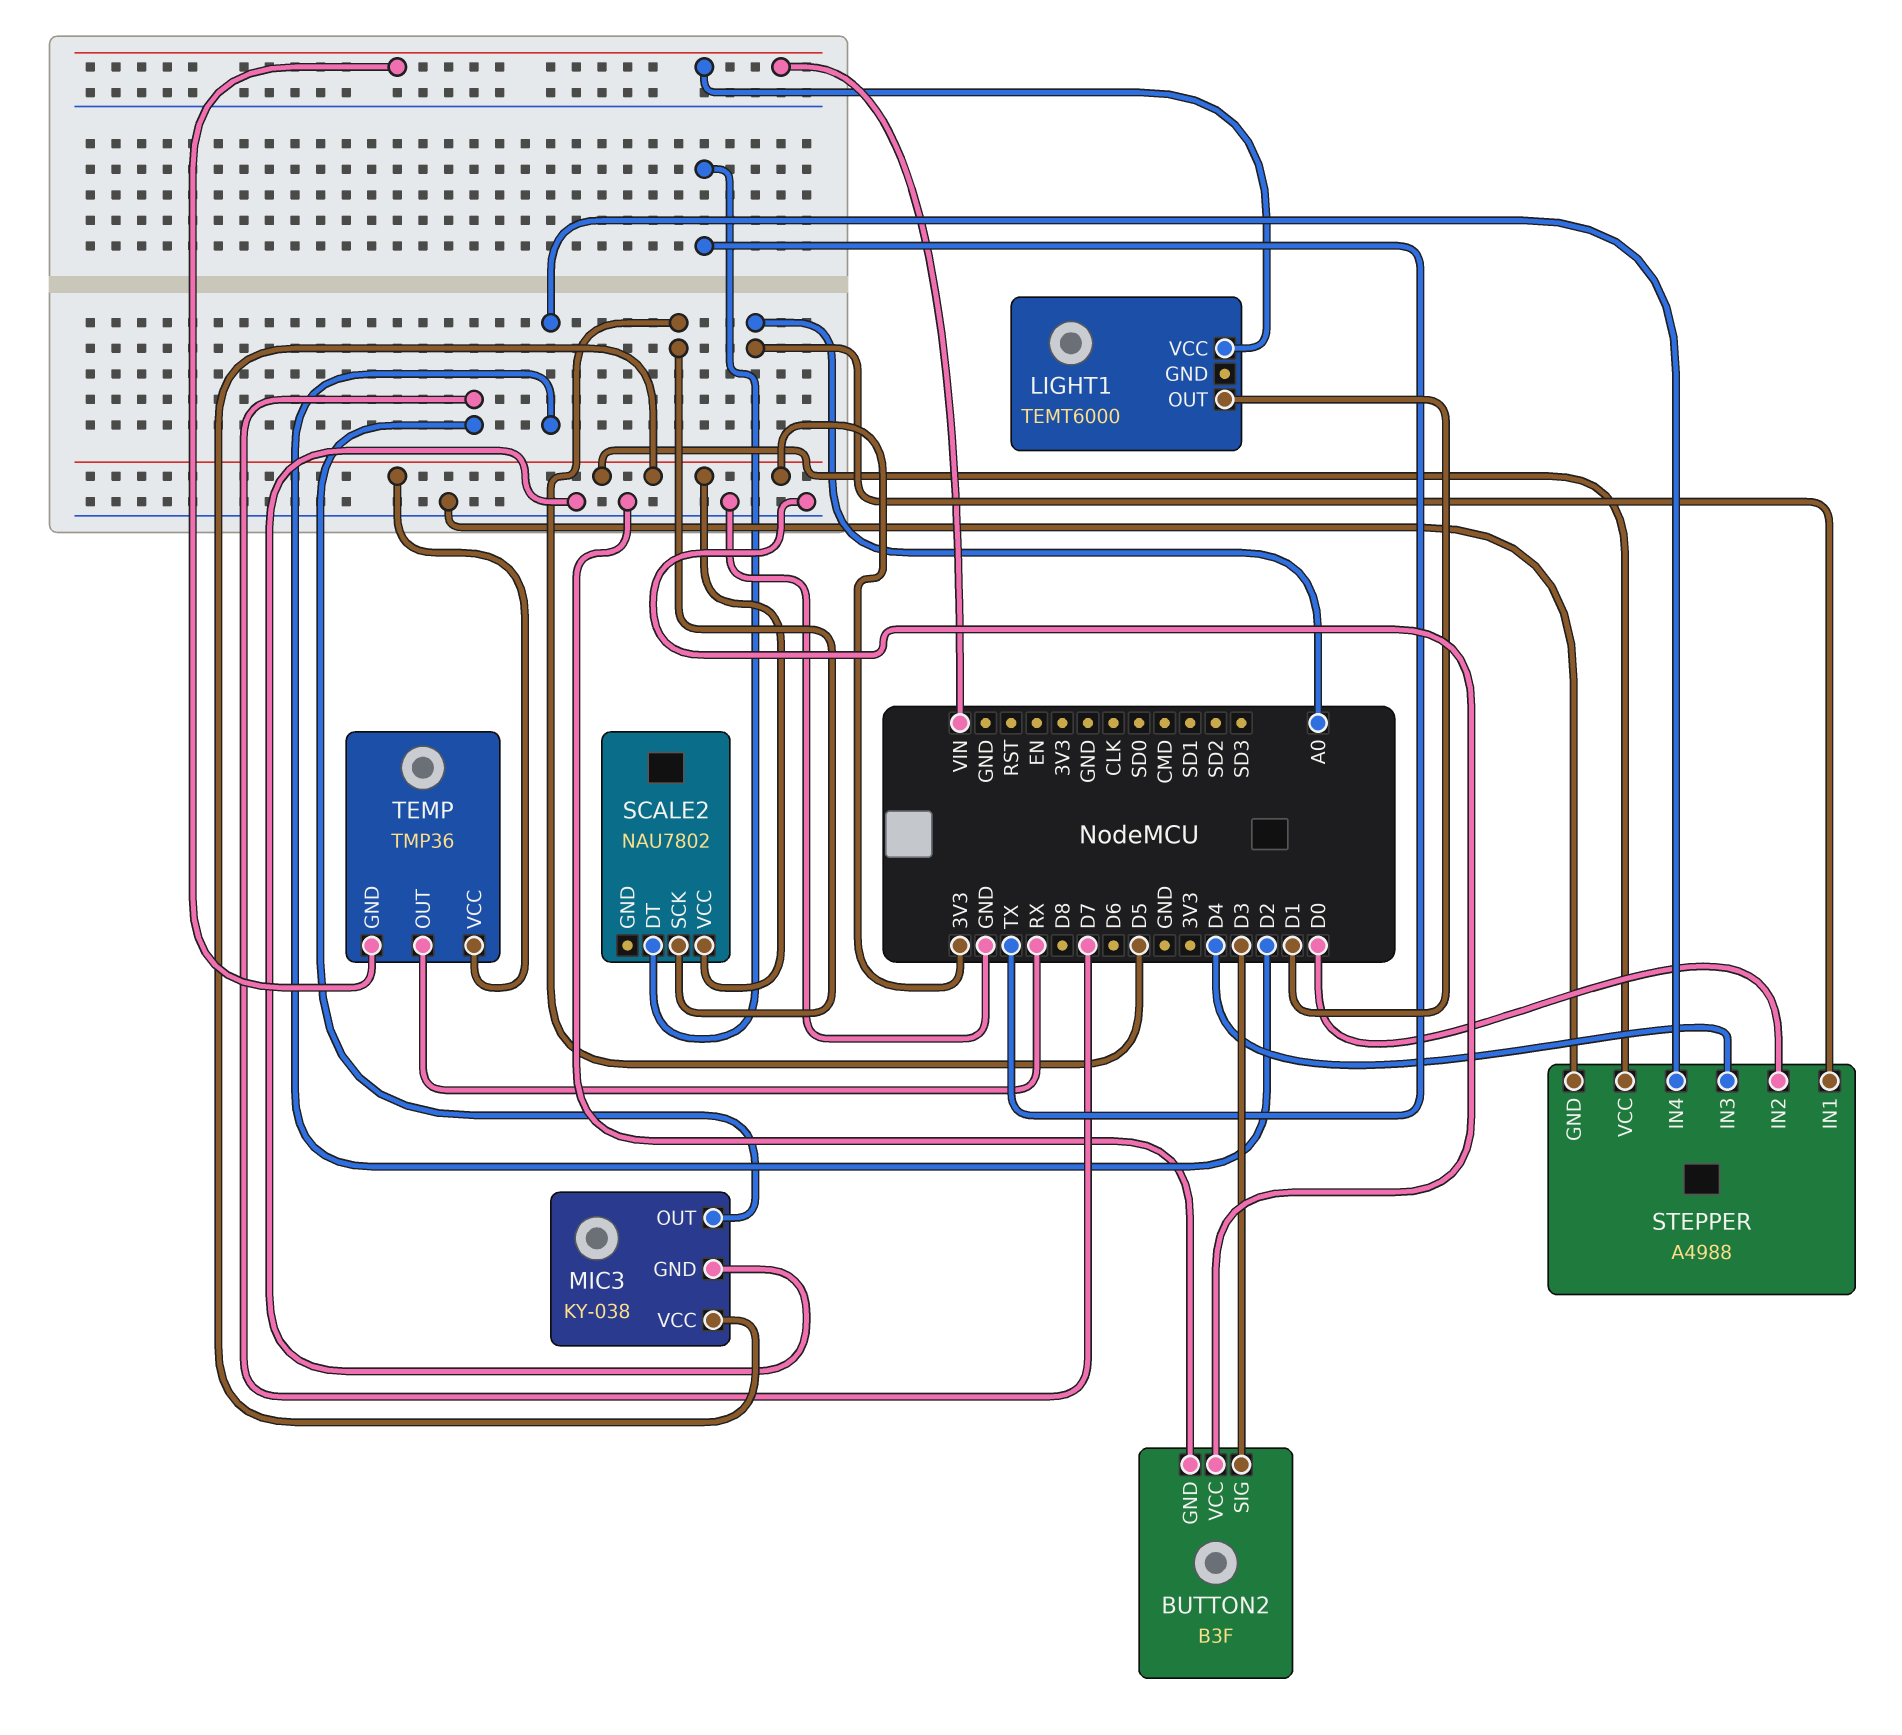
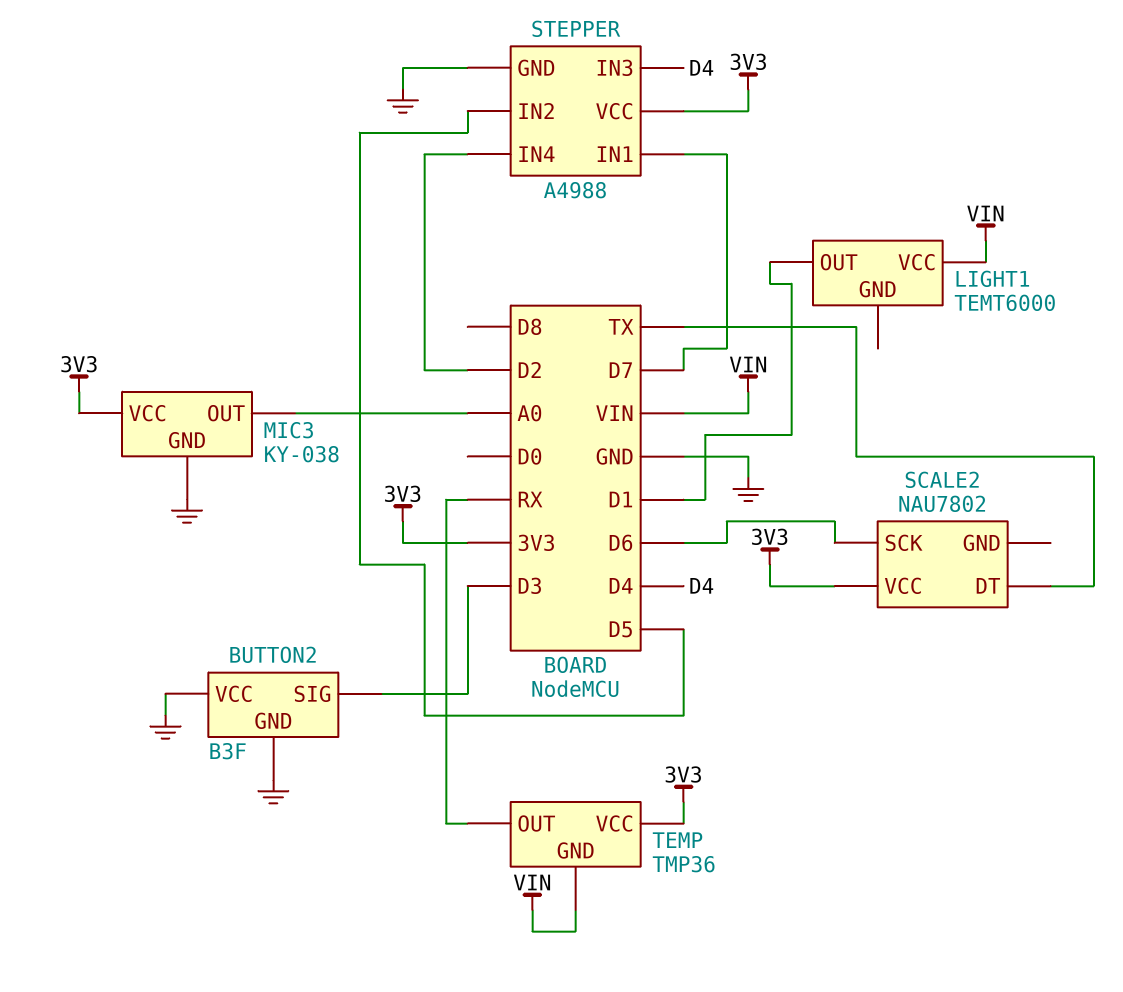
MIC3 pin OUT: D7 -> A0
SCALE2 pin SCK: D5 -> D6
STEPPER pin IN1: A0 -> D7
STEPPER pin IN2: D0 -> D5

